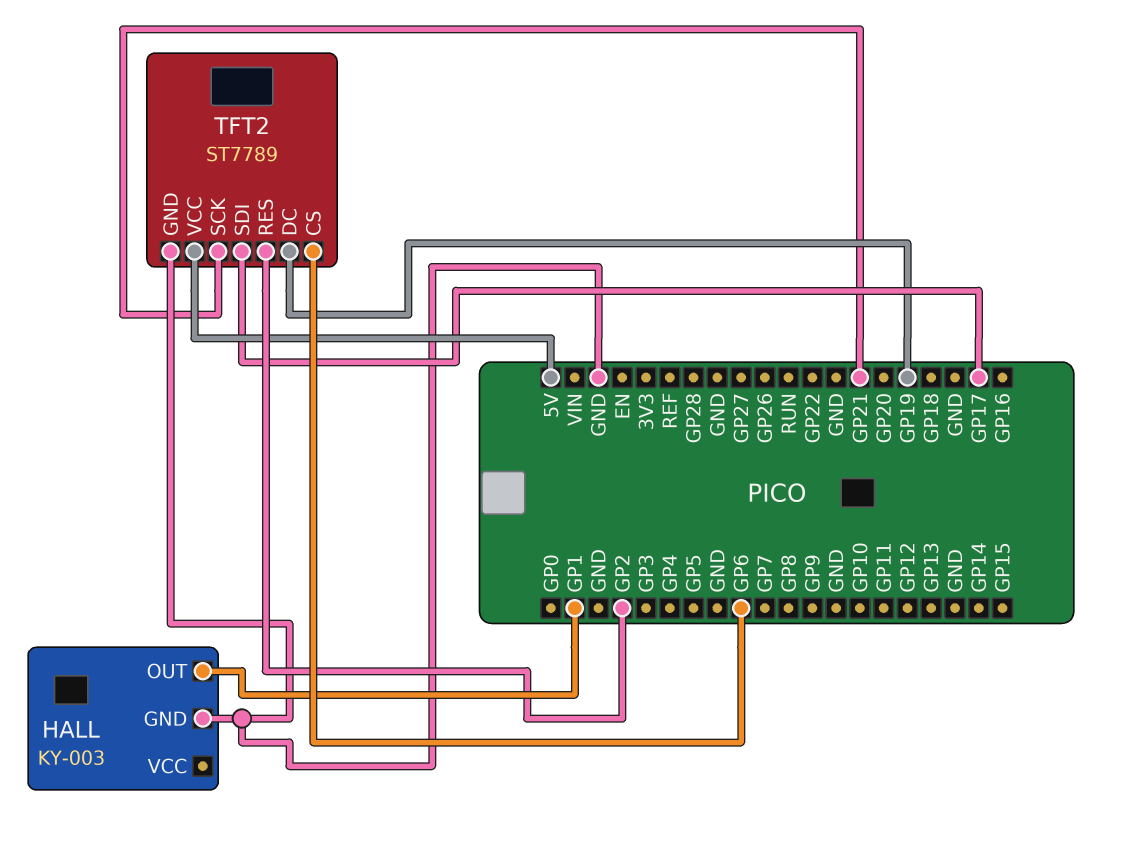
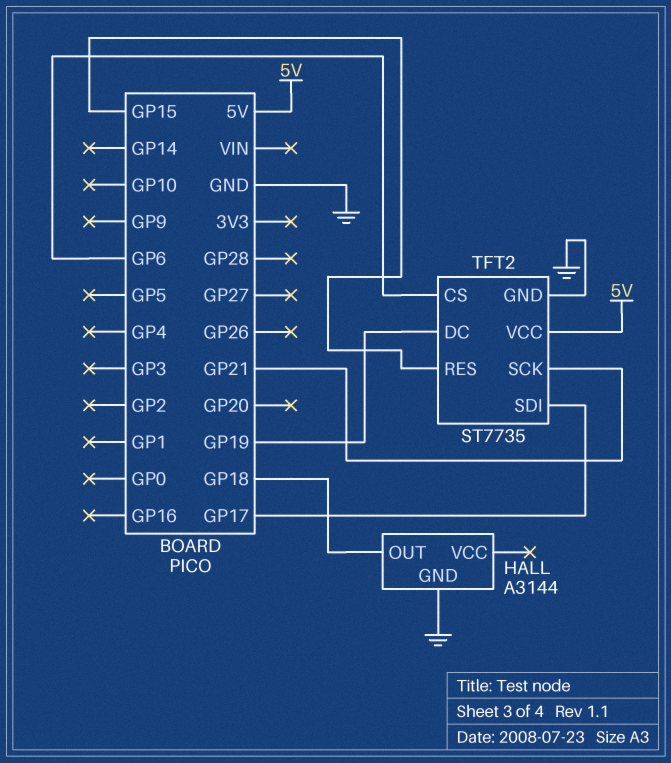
HALL: KY-003 -> A3144
HALL pin OUT: GP1 -> GP18
TFT2: ST7789 -> ST7735
TFT2 pin RES: GP2 -> GP15

